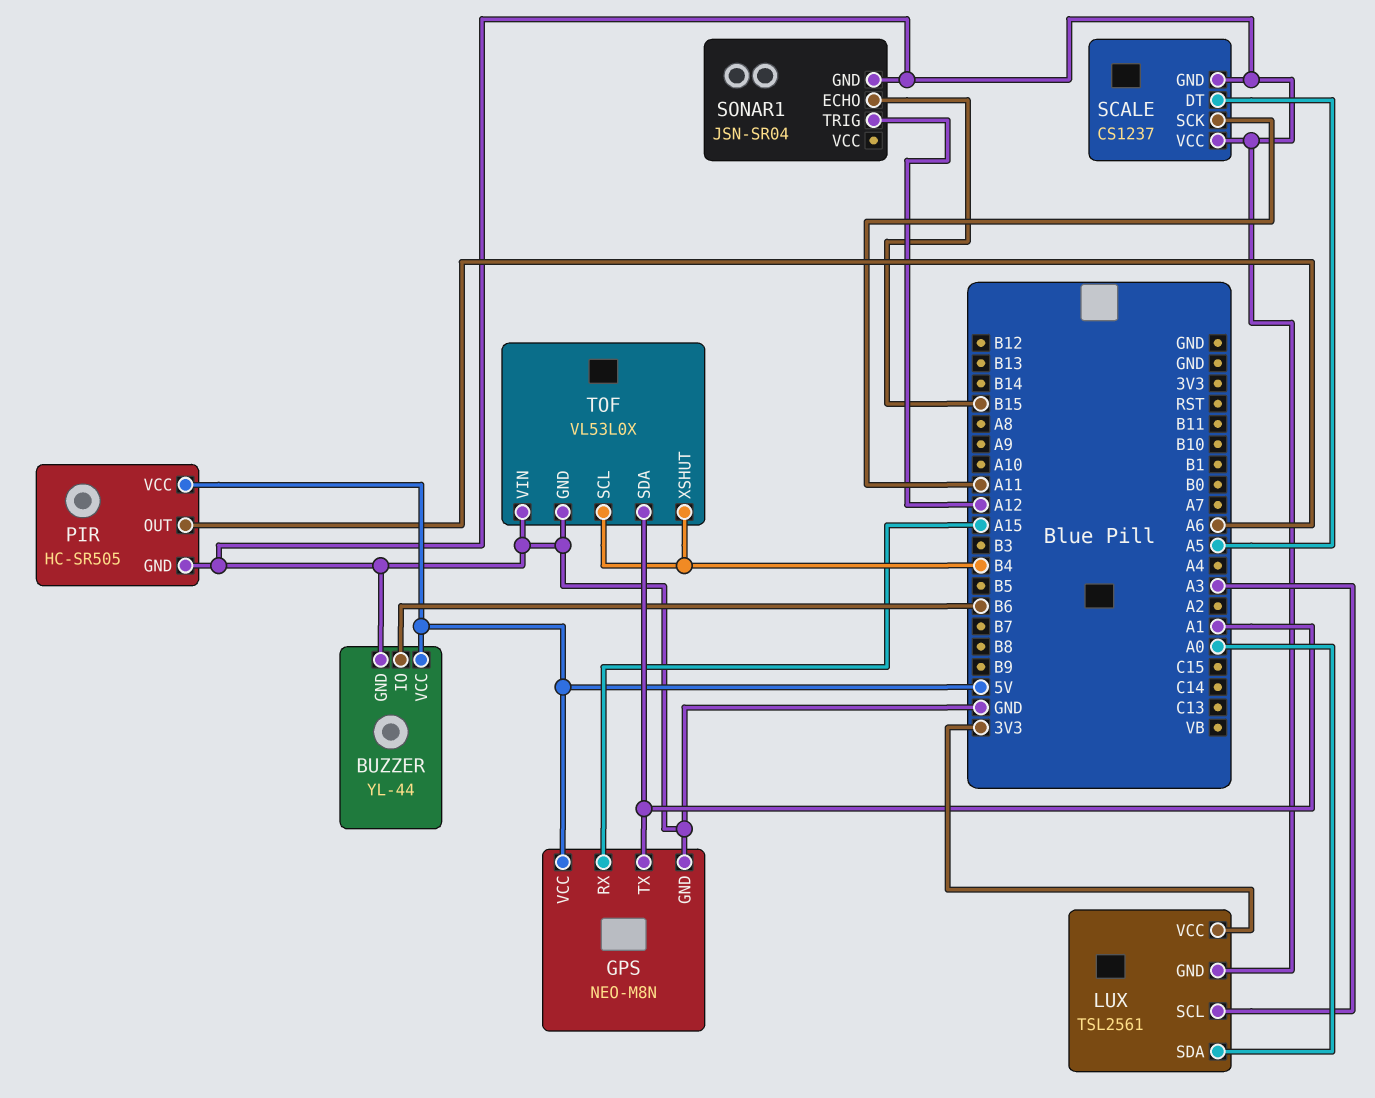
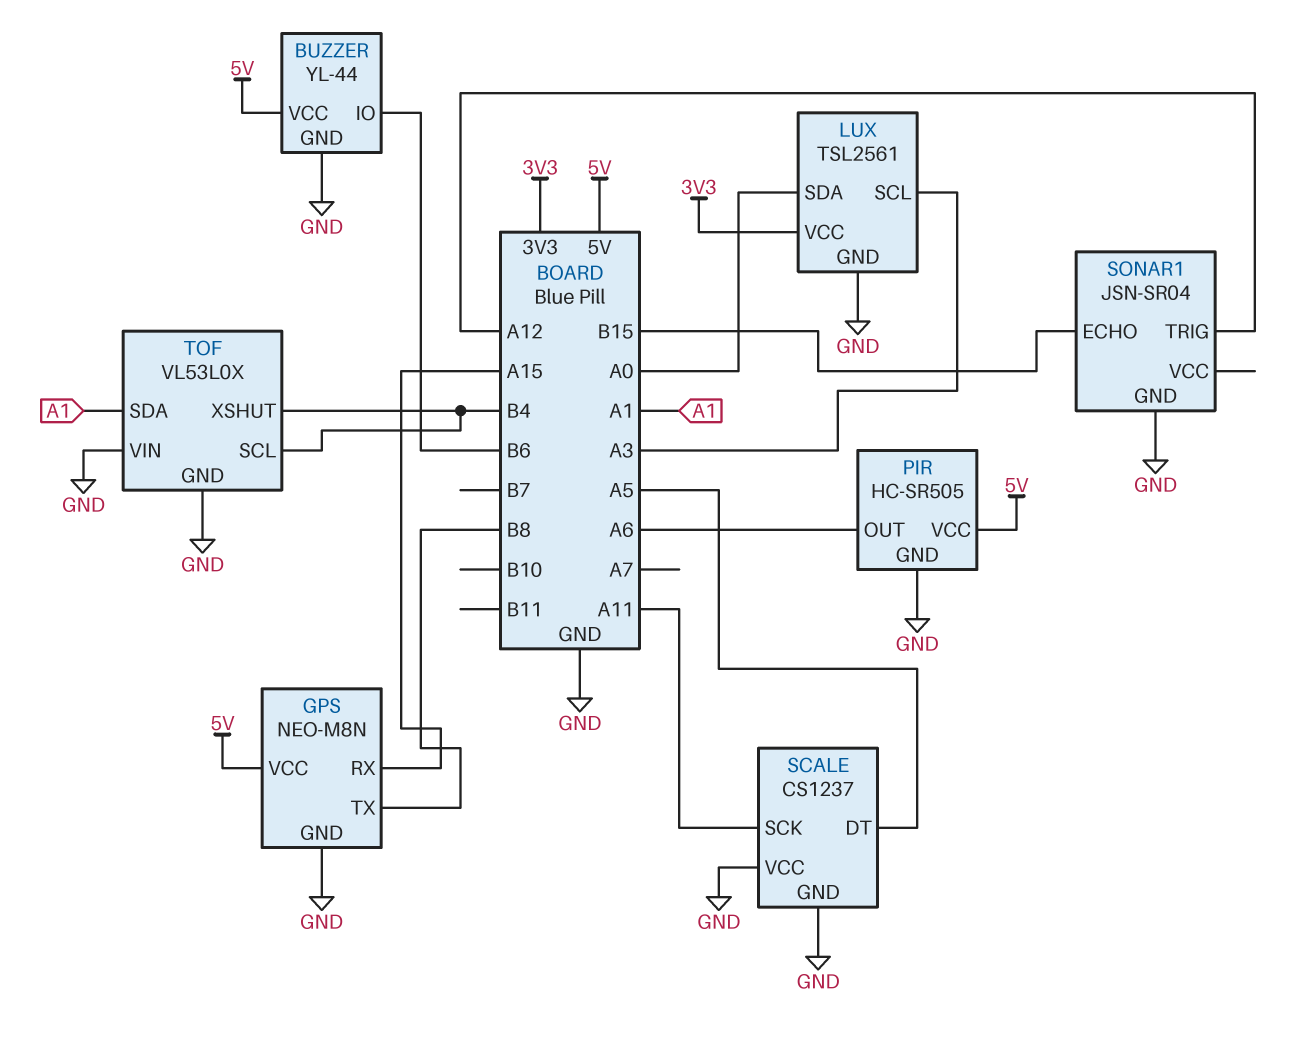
GPS pin TX: A1 -> B8

